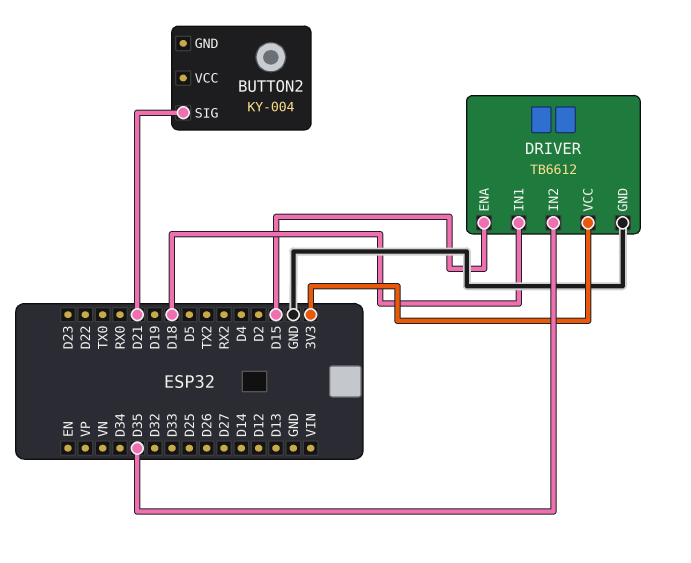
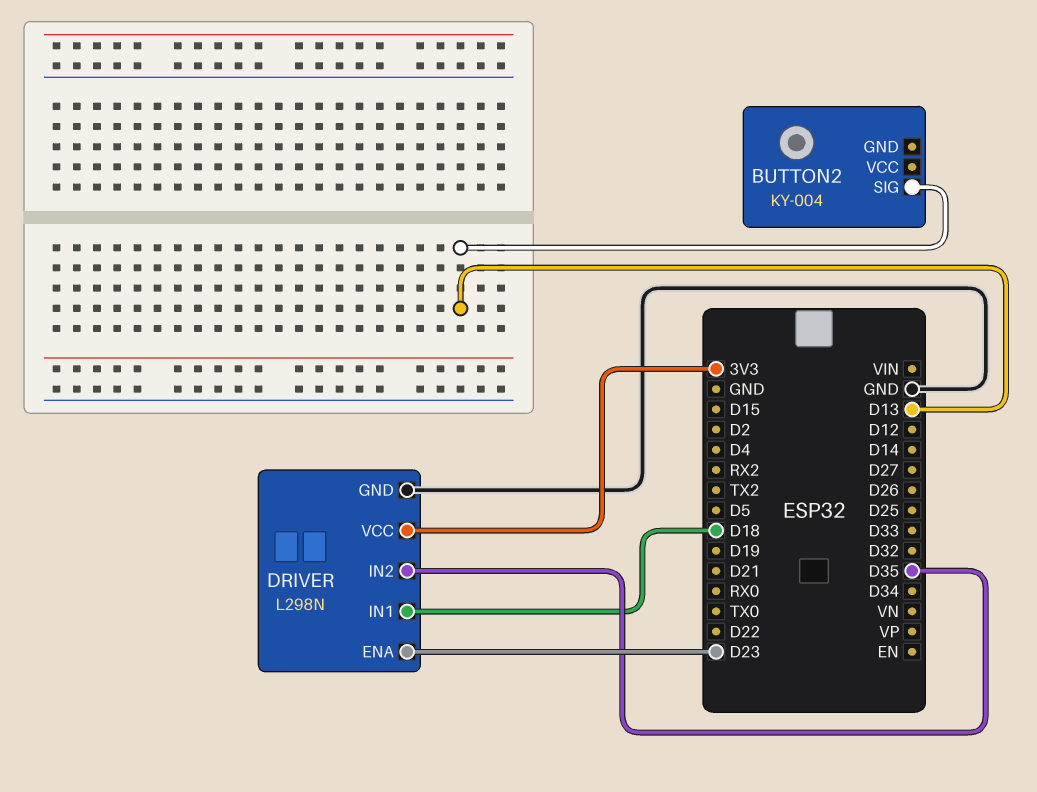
BUTTON2 pin SIG: D21 -> D13
DRIVER: TB6612 -> L298N
DRIVER pin ENA: D15 -> D23

